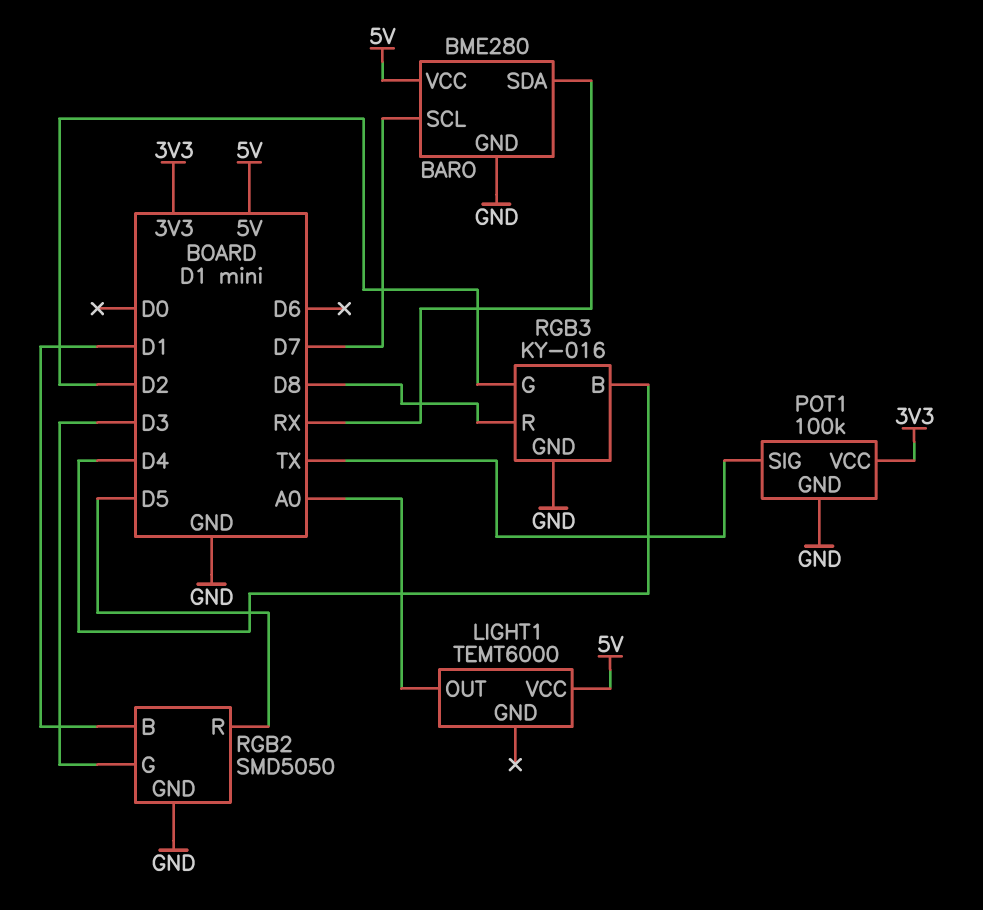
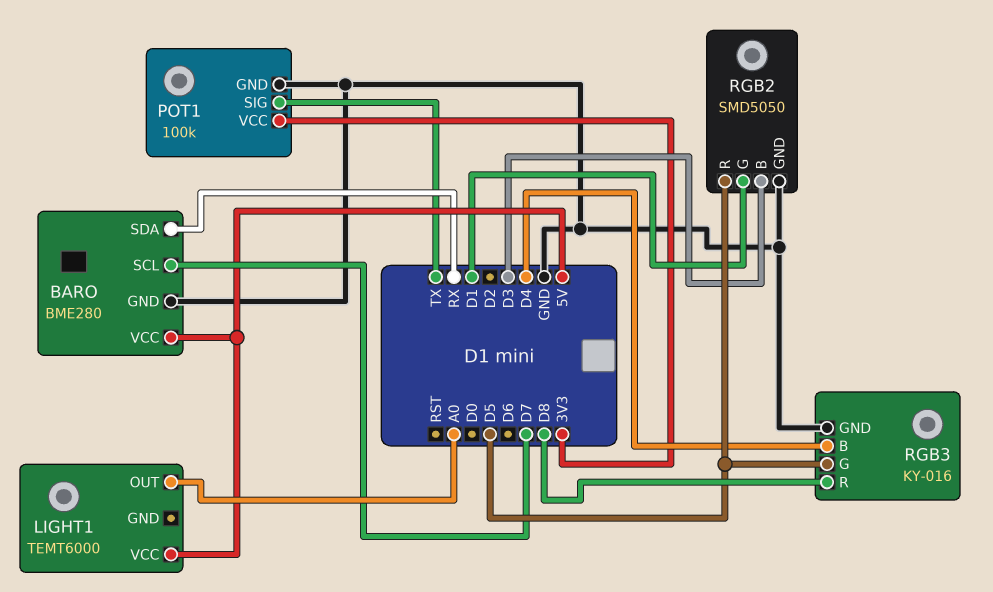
RGB2 pin B: D1 -> D3
RGB2 pin G: D3 -> D1
RGB3 pin G: D2 -> D5

